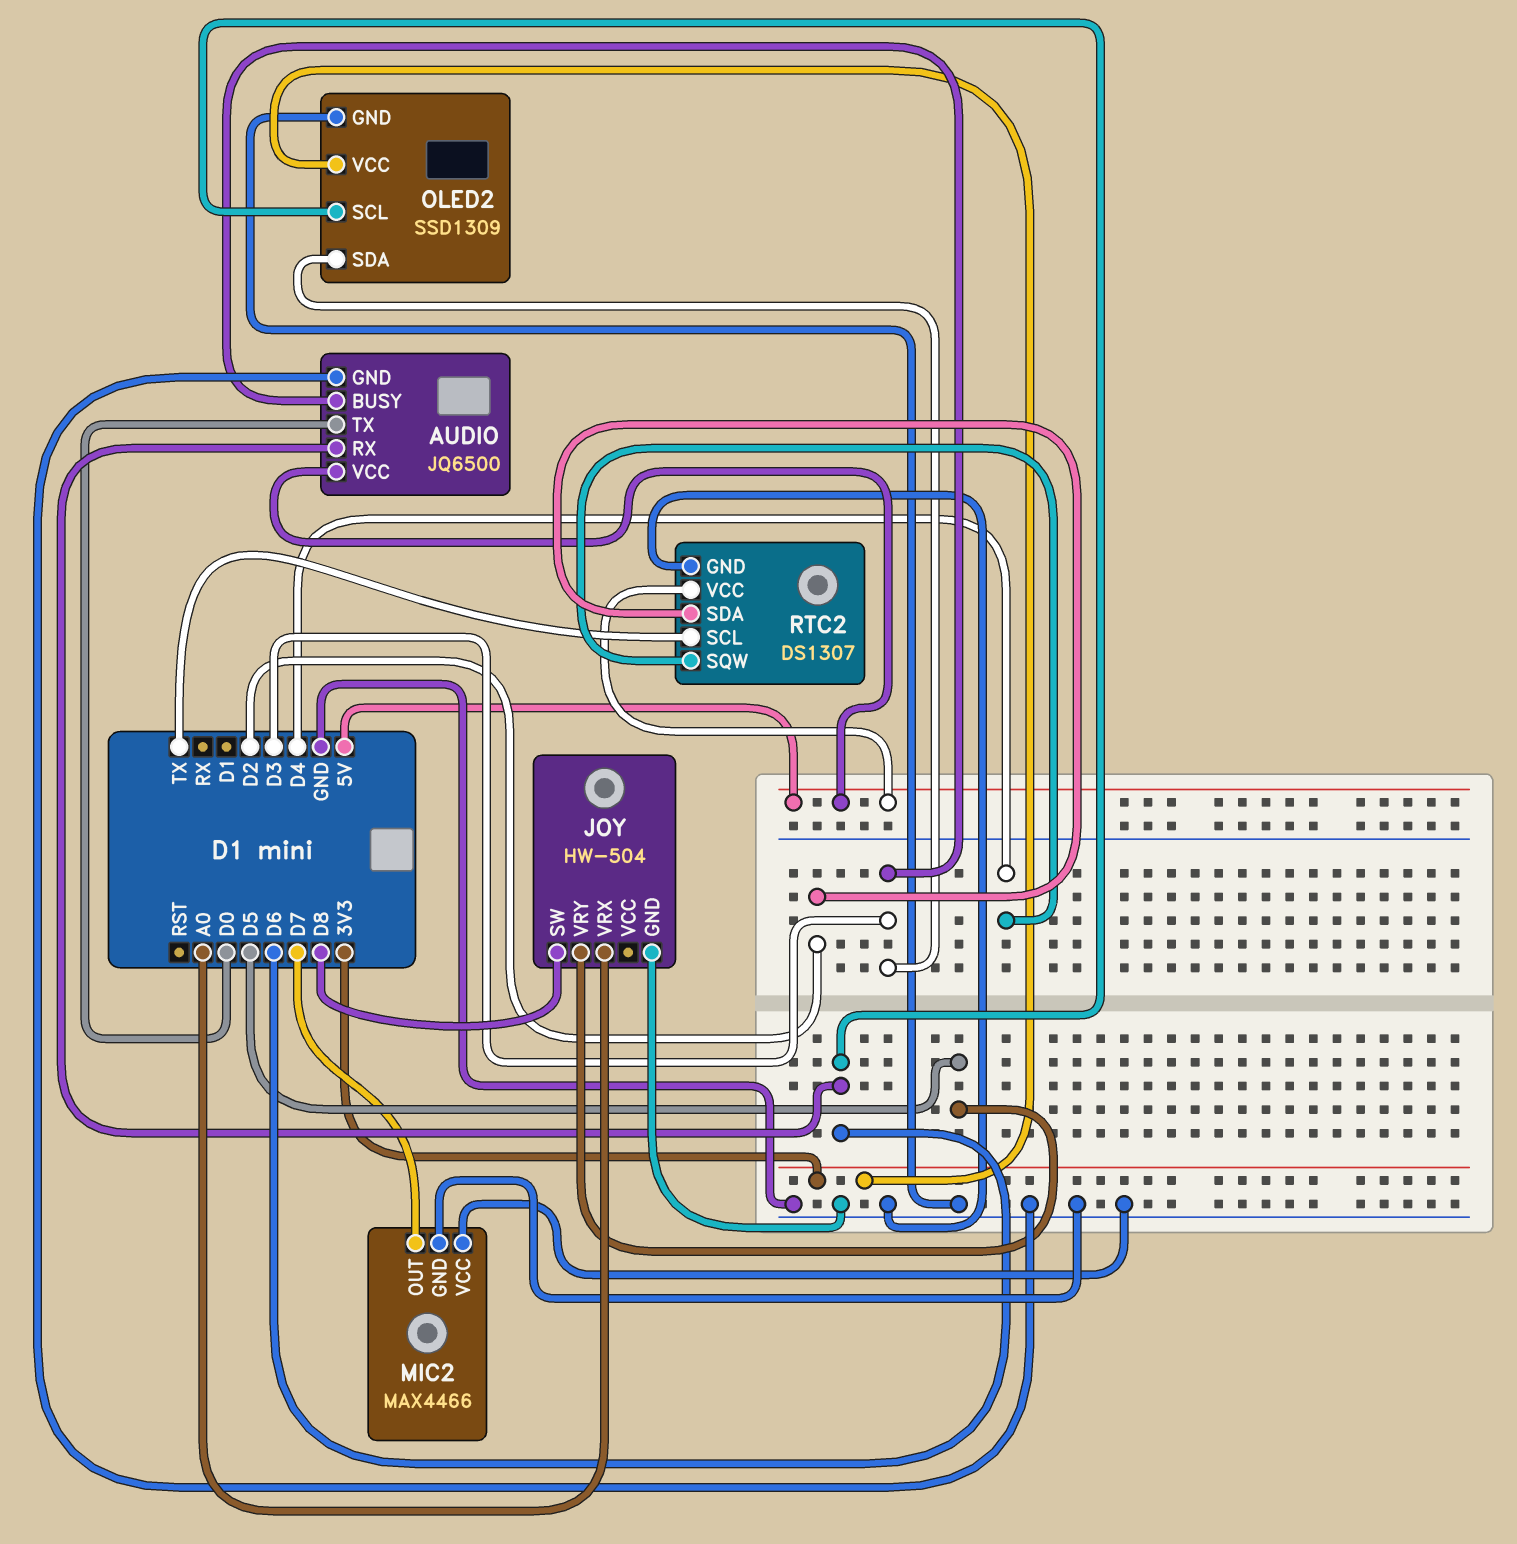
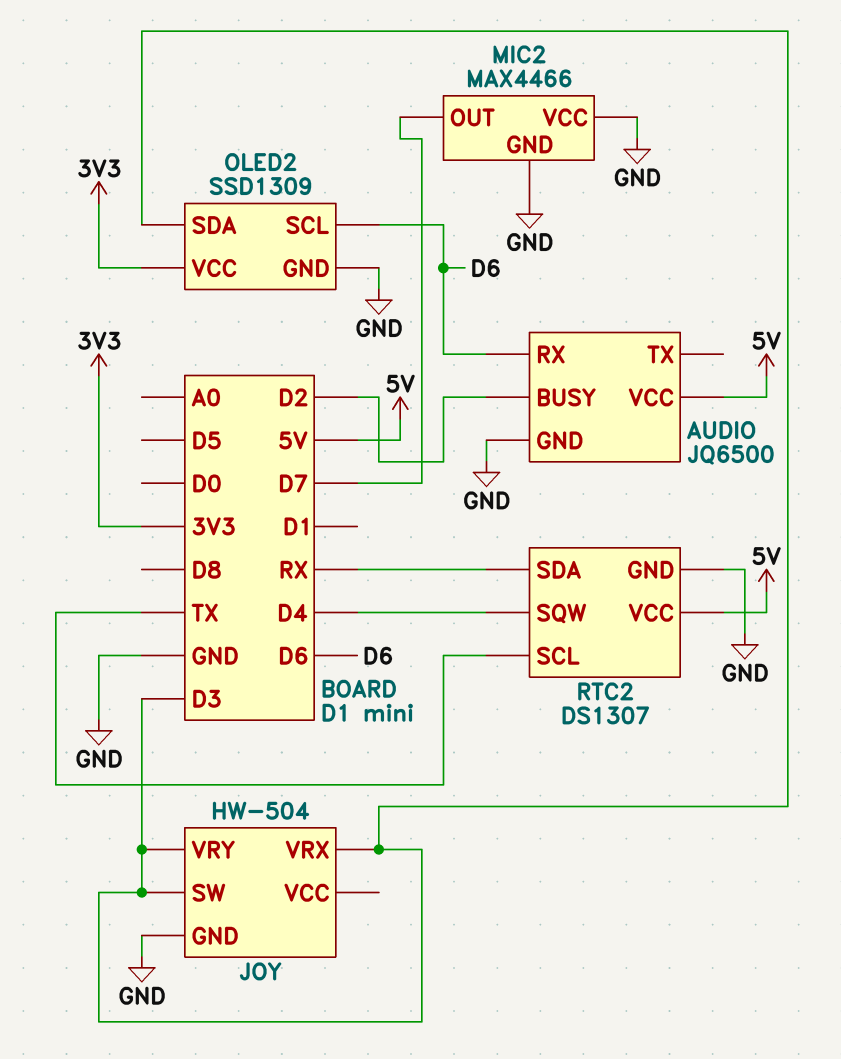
AUDIO pin BUSY: D3 -> D2
AUDIO pin TX: D0 -> none
JOY pin SW: D8 -> D3
JOY pin VRX: A0 -> D3
JOY pin VRY: D5 -> D3
RTC2 pin SDA: D2 -> RX

